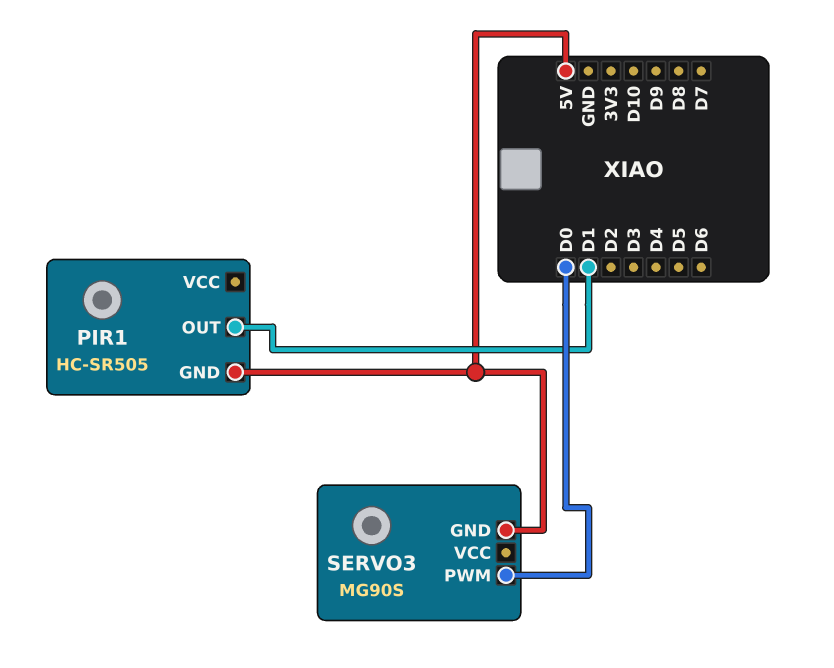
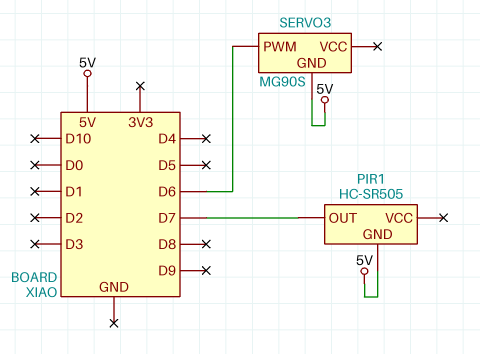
PIR1 pin OUT: D1 -> D7
SERVO3 pin PWM: D0 -> D6

